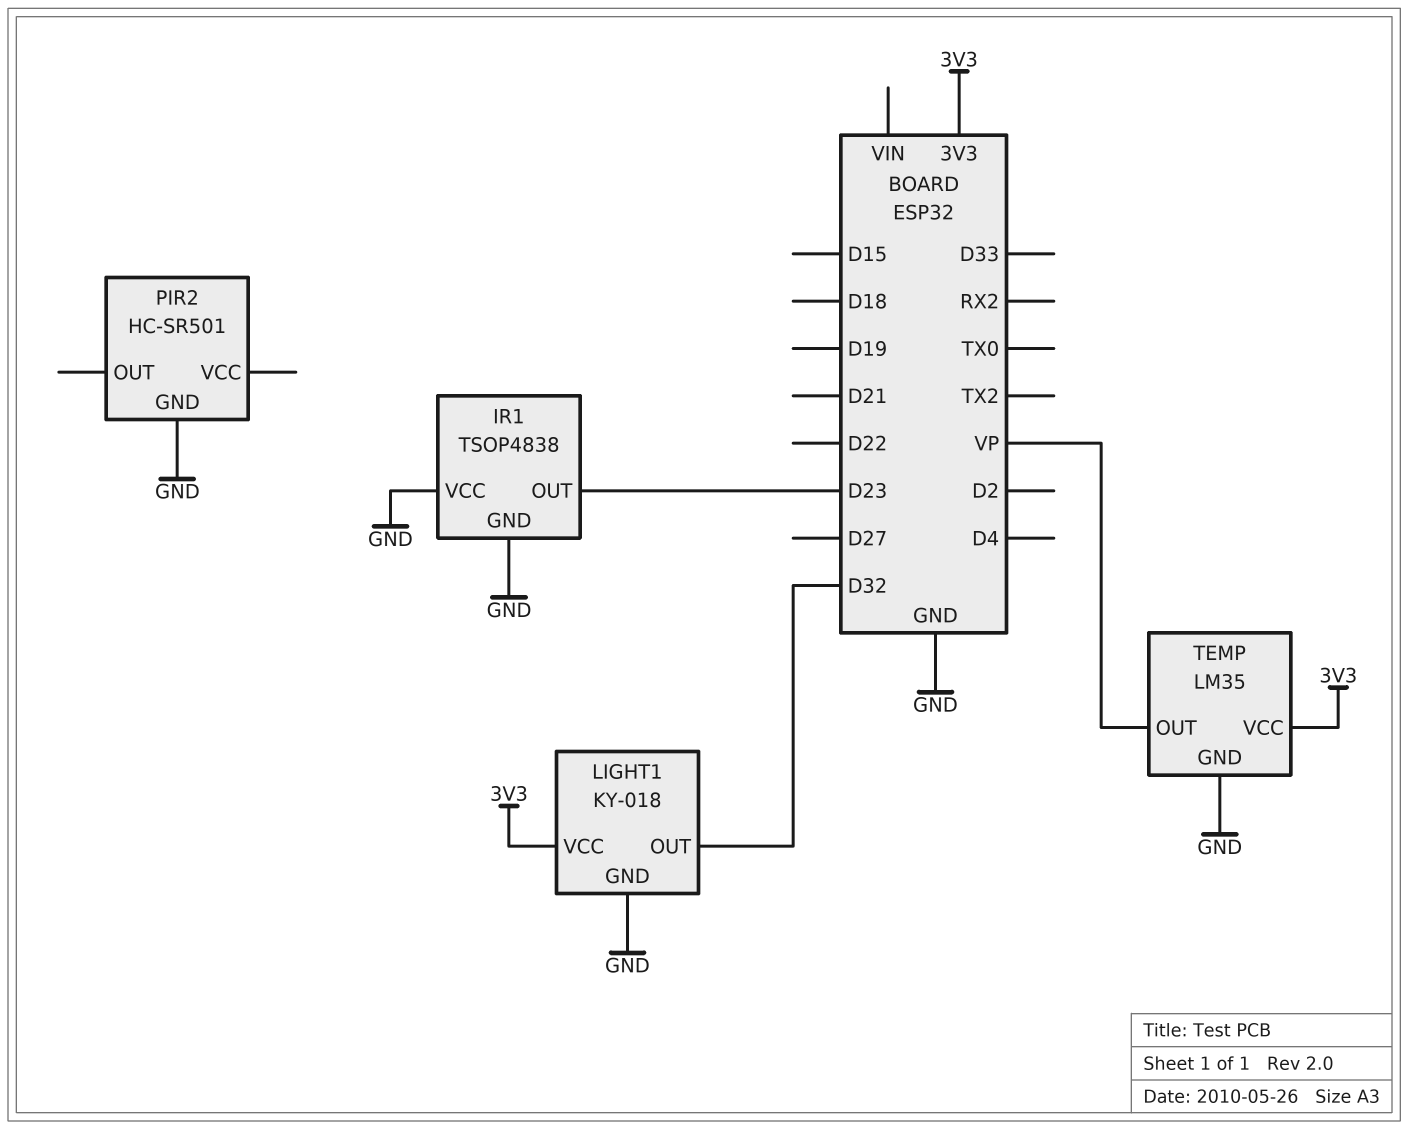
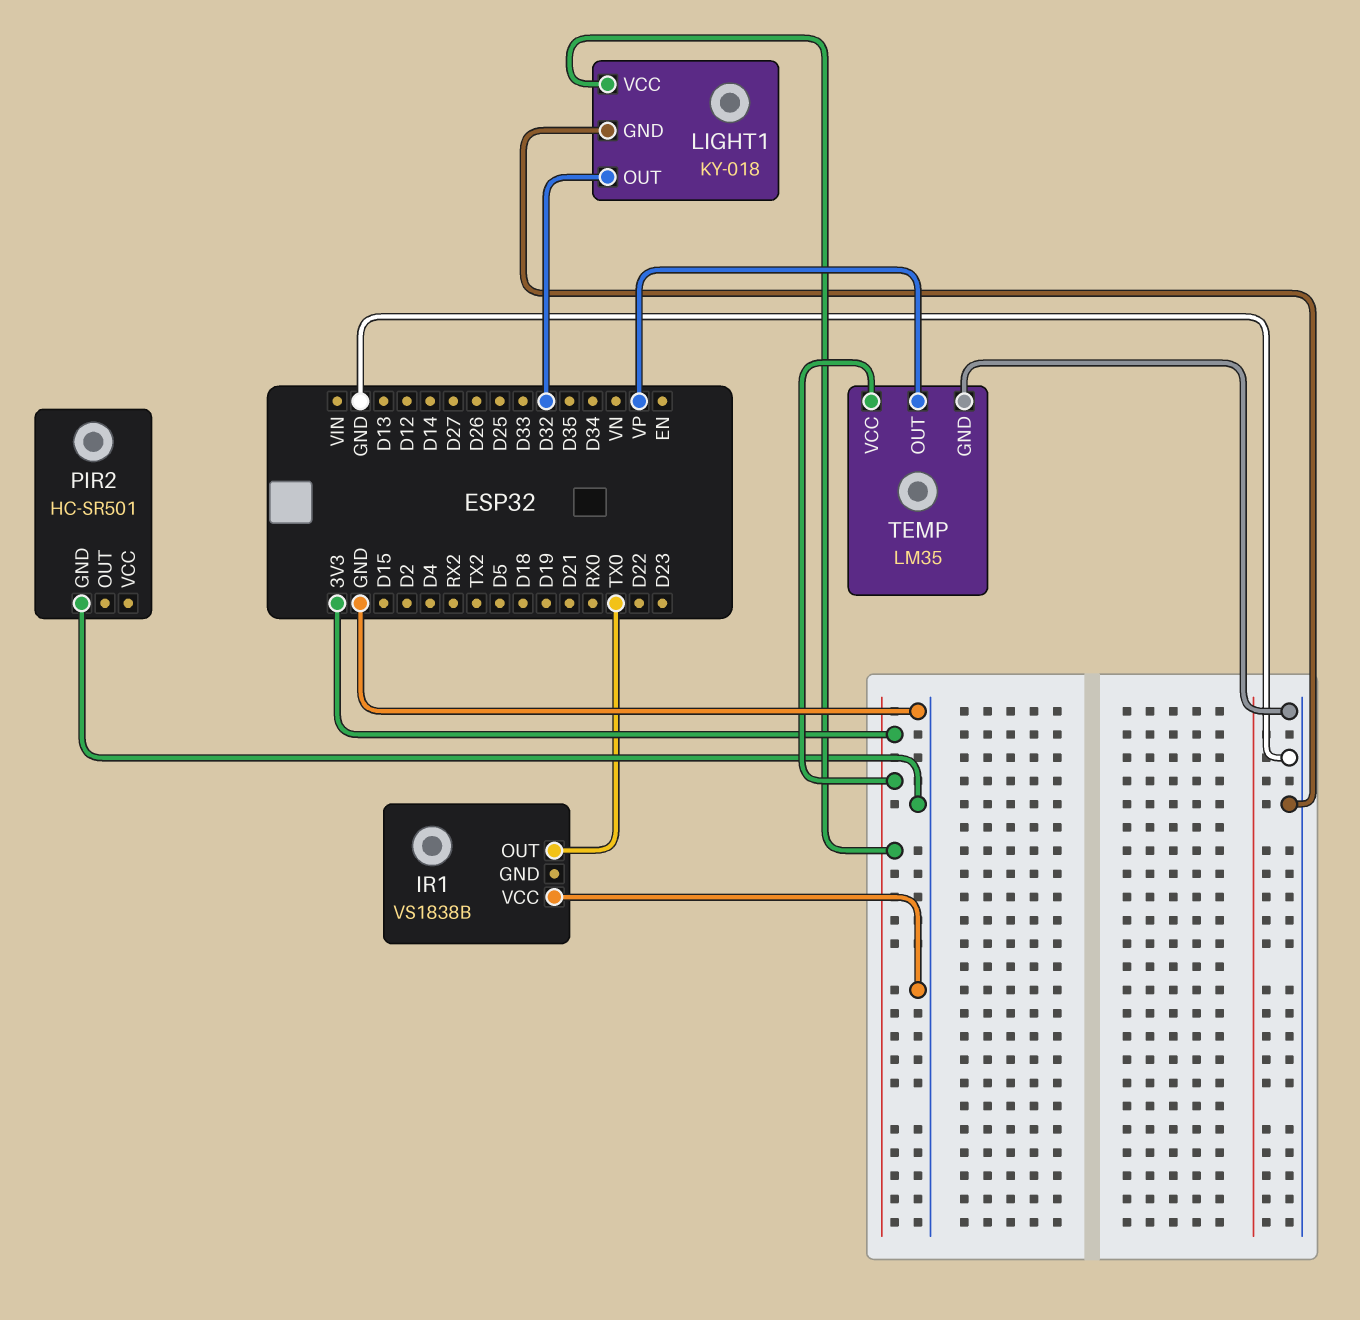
IR1: TSOP4838 -> VS1838B
IR1 pin GND: GND -> none
IR1 pin OUT: D23 -> TX0

